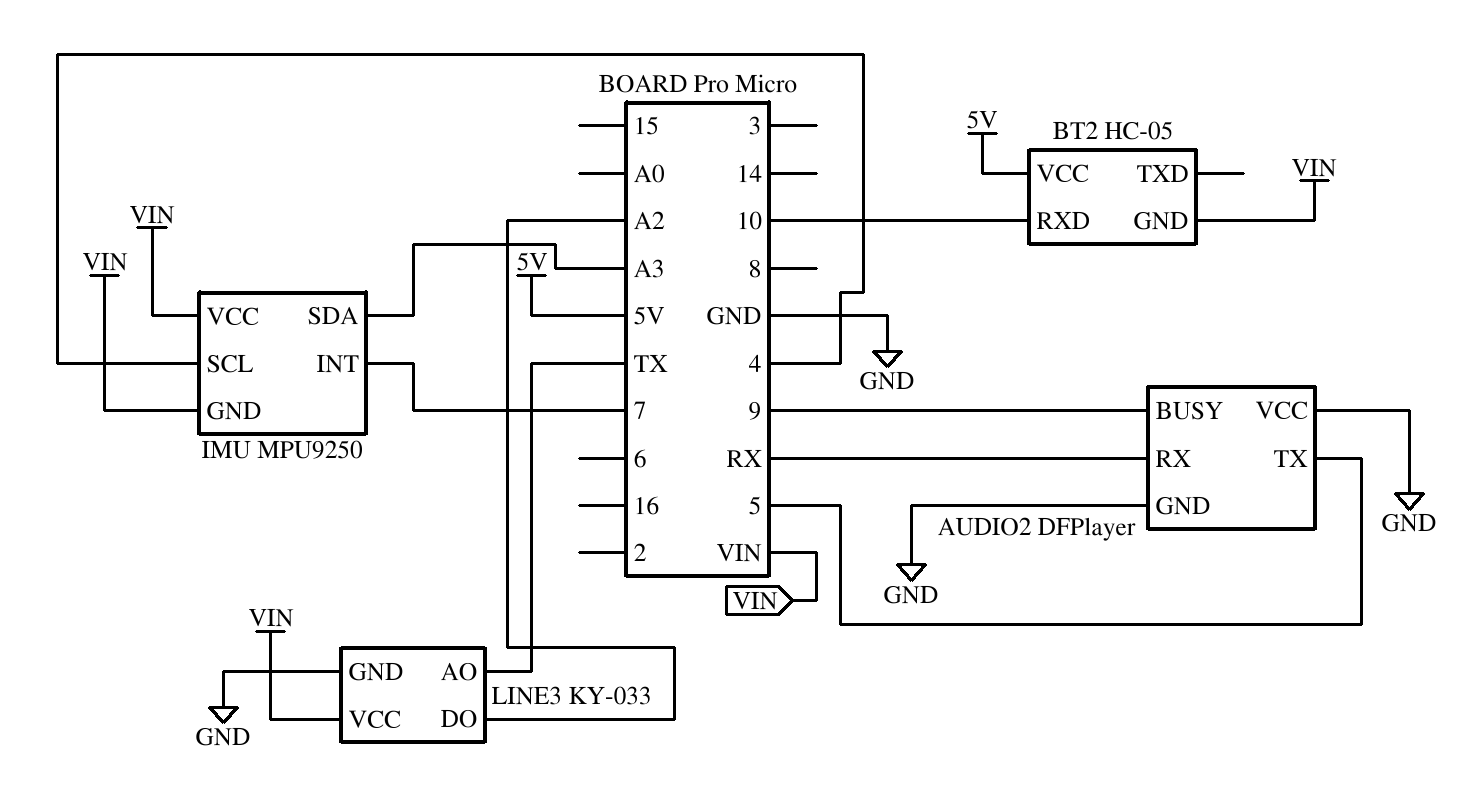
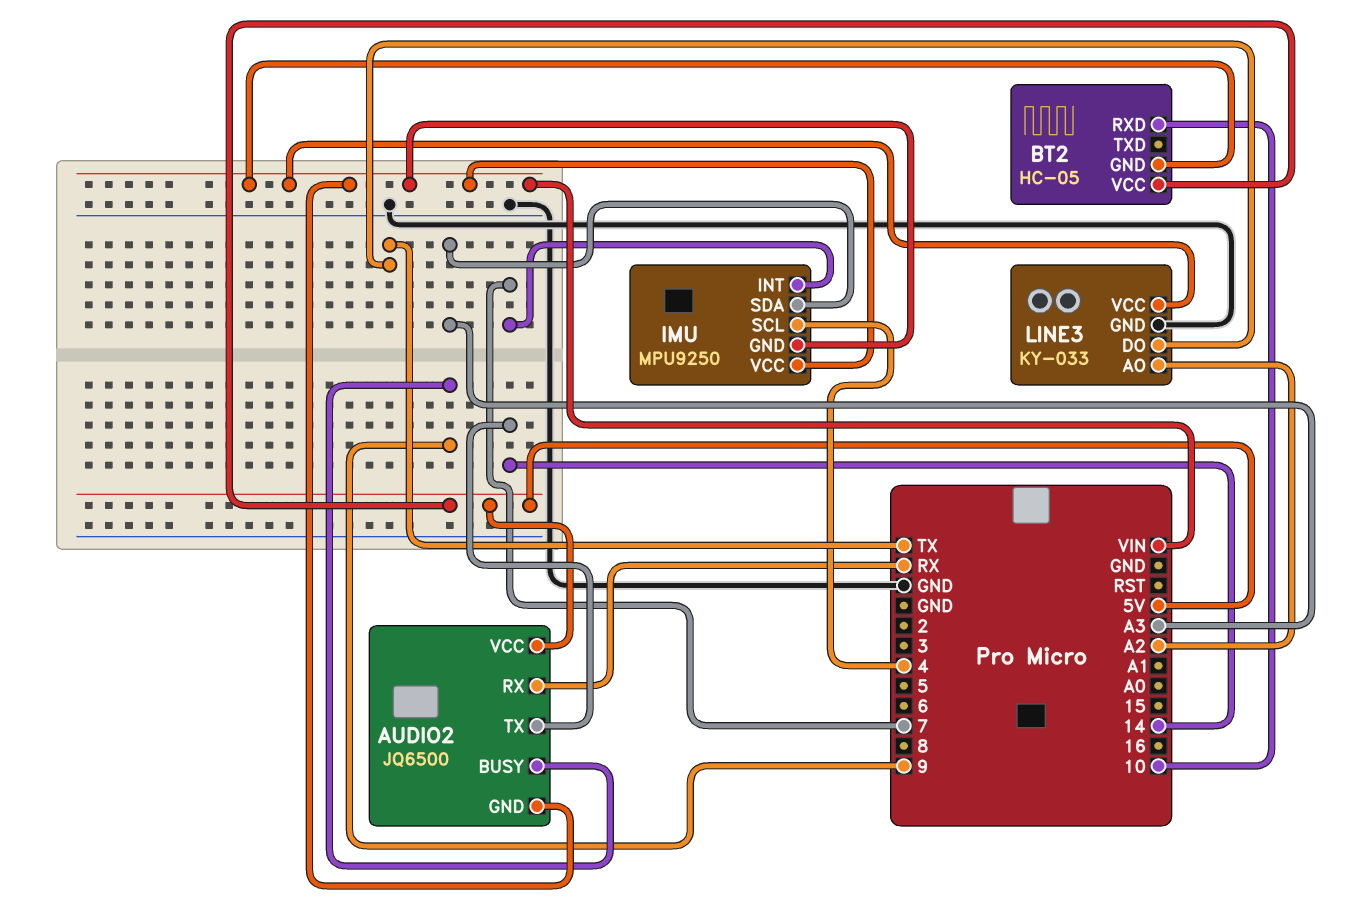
AUDIO2: DFPlayer -> JQ6500
AUDIO2 pin GND: GND -> VIN
AUDIO2 pin TX: 5 -> 14
AUDIO2 pin VCC: GND -> 5V
LINE3 pin AO: TX -> A2
LINE3 pin DO: A2 -> TX

